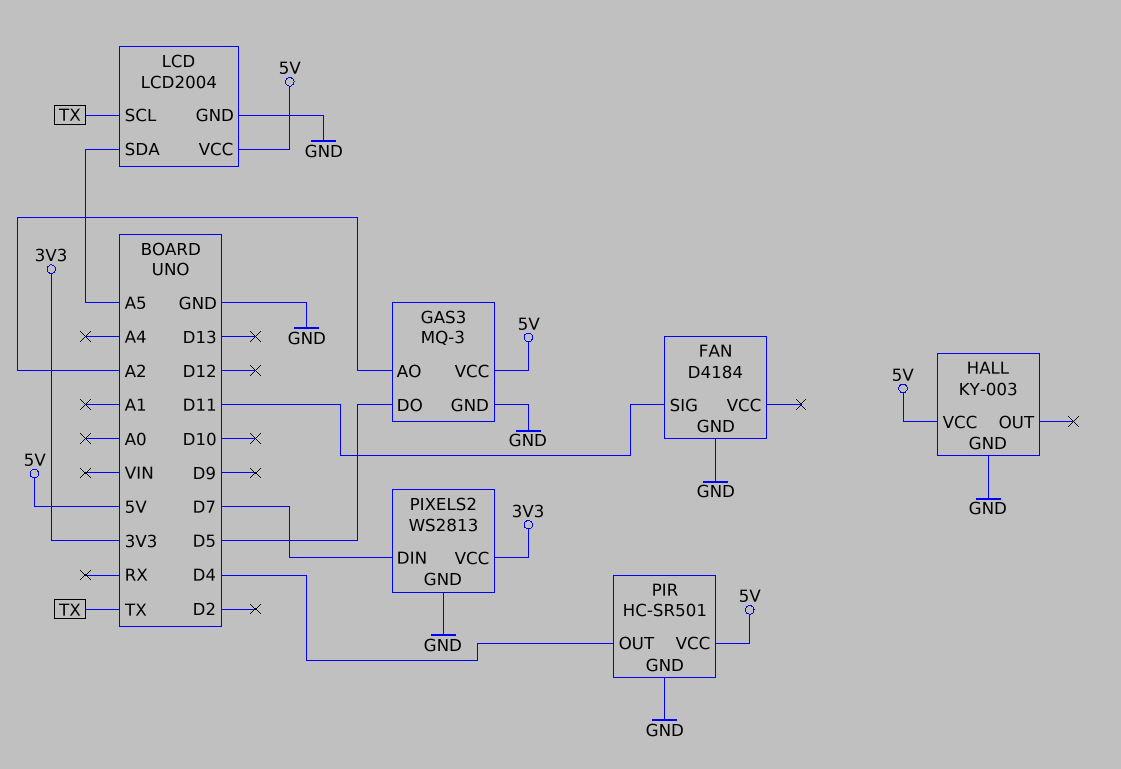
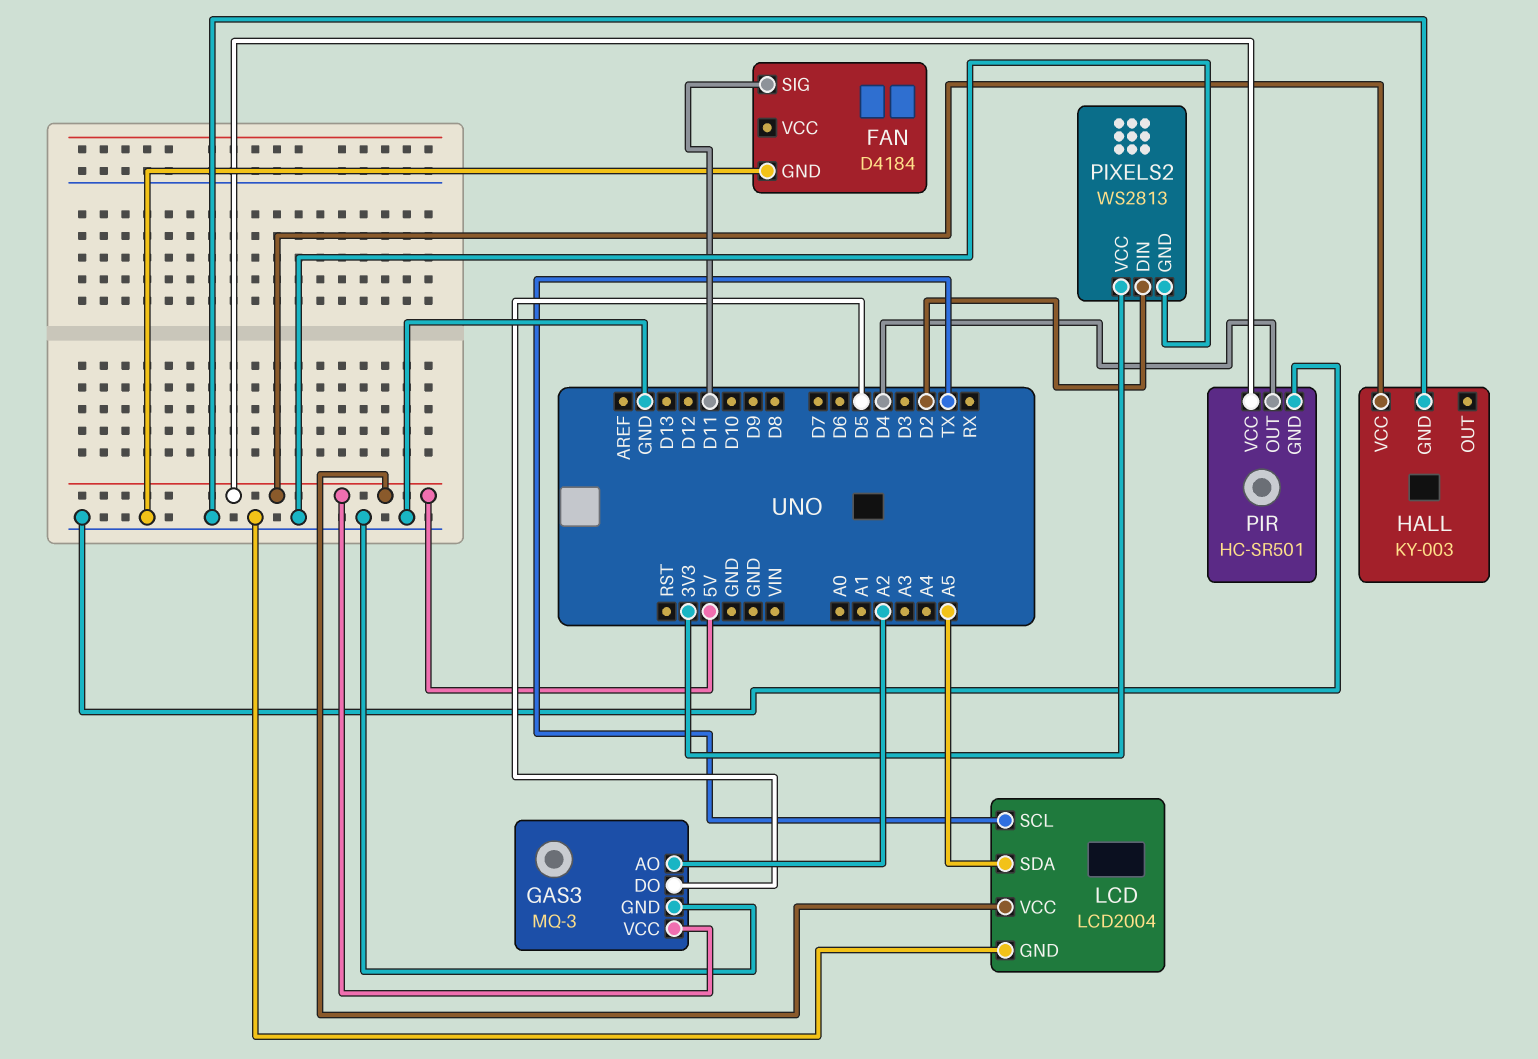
PIXELS2 pin DIN: D7 -> D2

